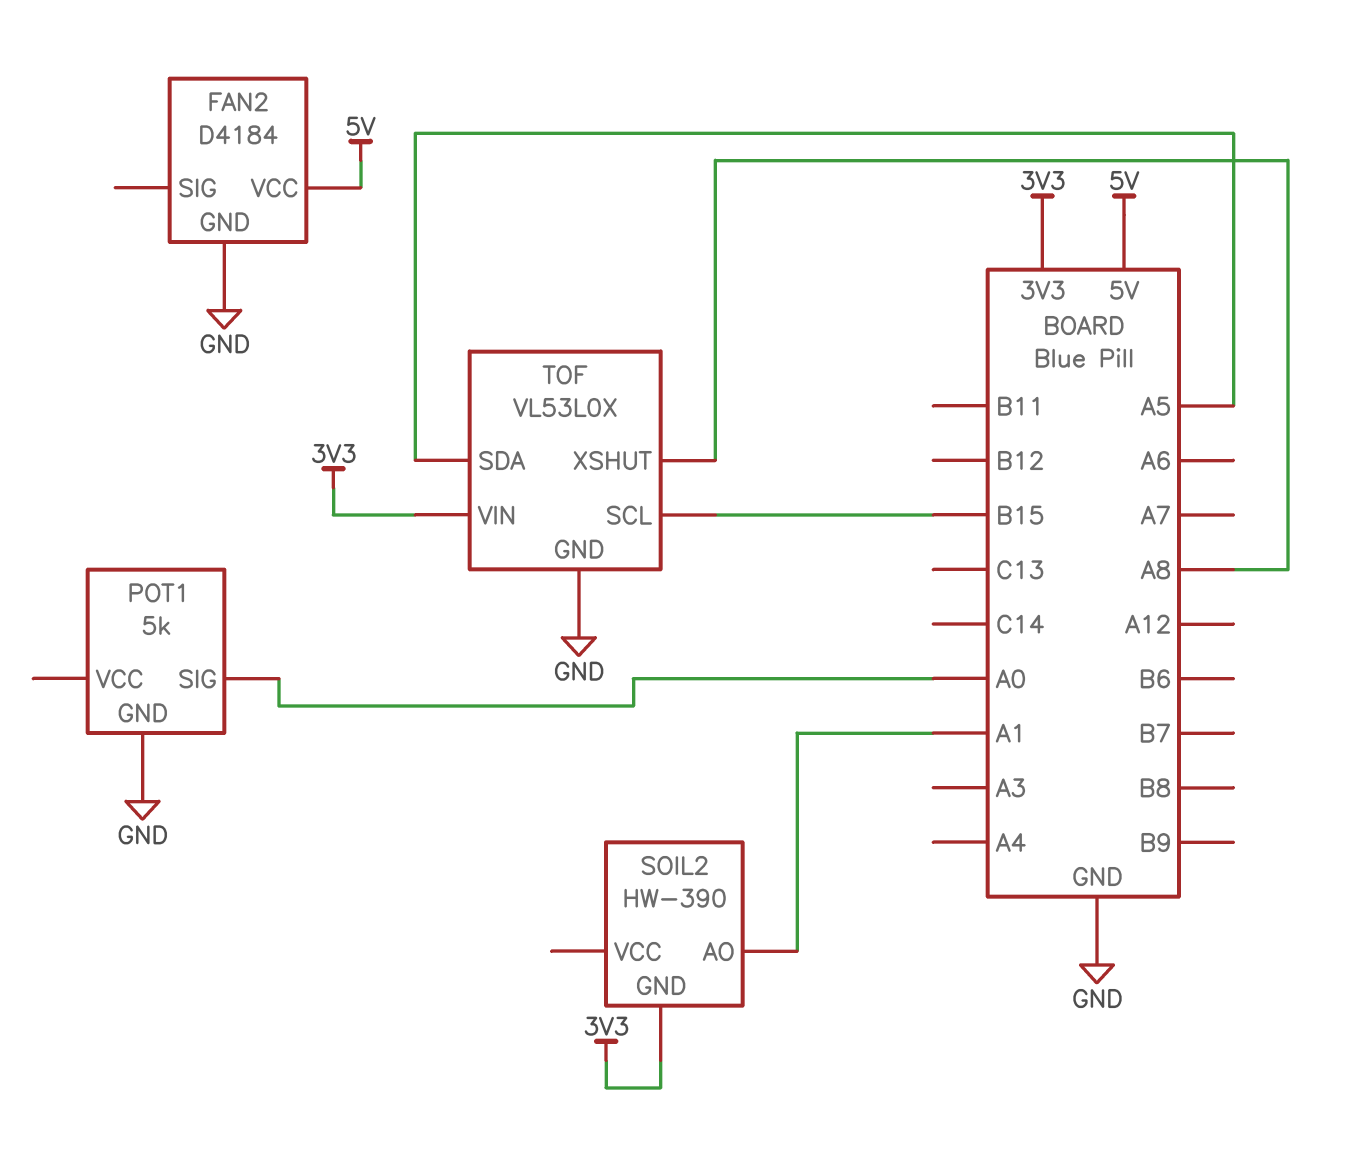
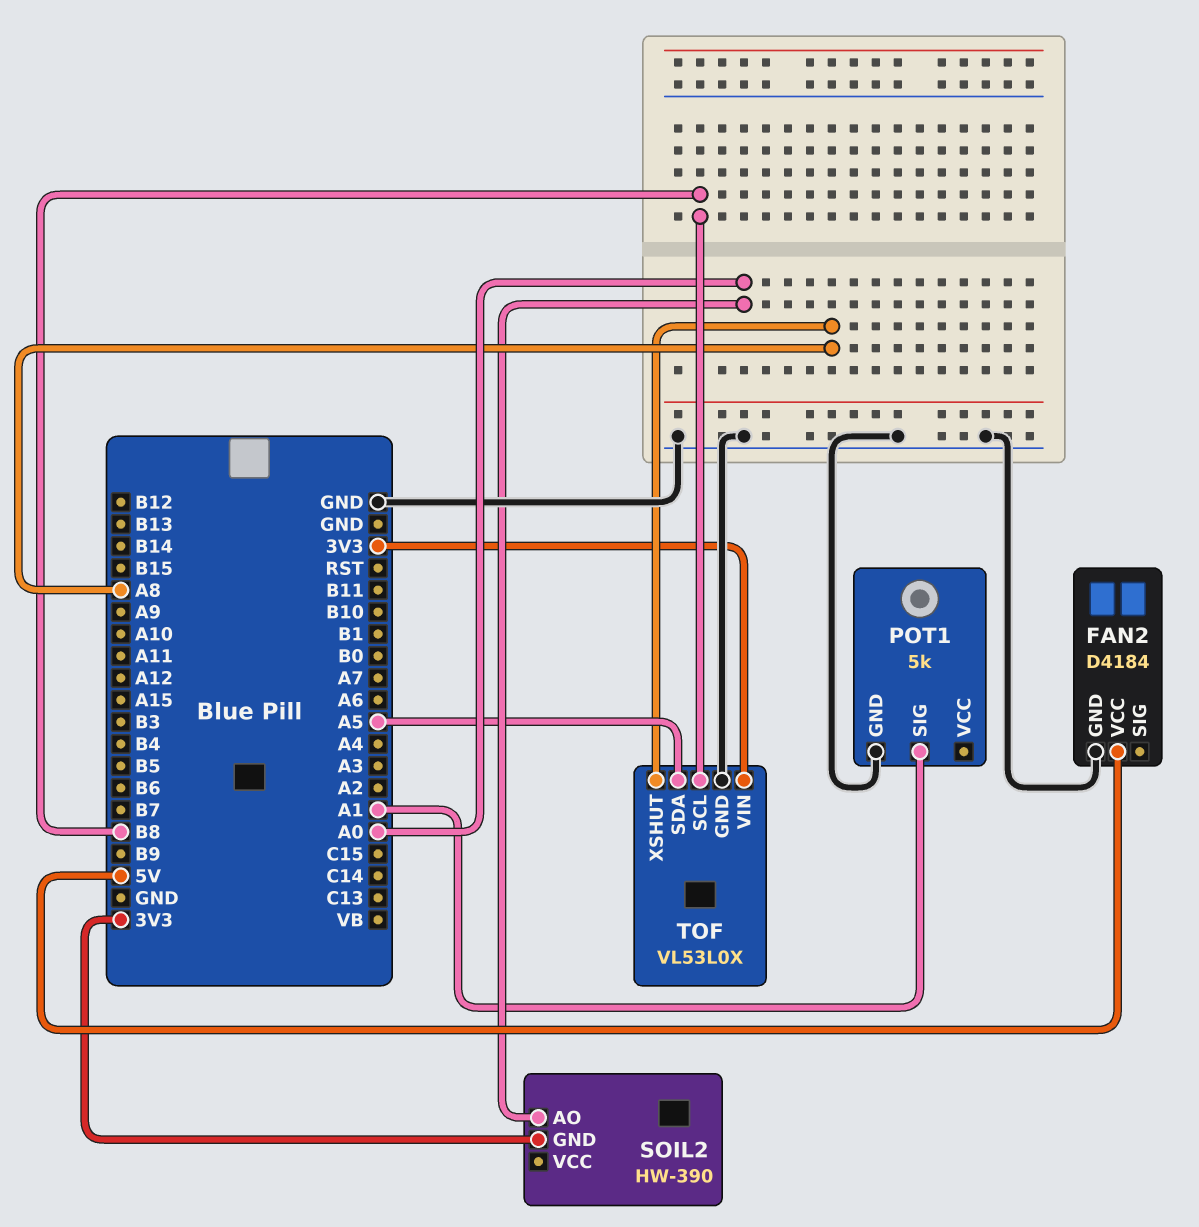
POT1 pin SIG: A0 -> A1
SOIL2 pin AO: A1 -> A0
TOF pin SCL: B15 -> B8

